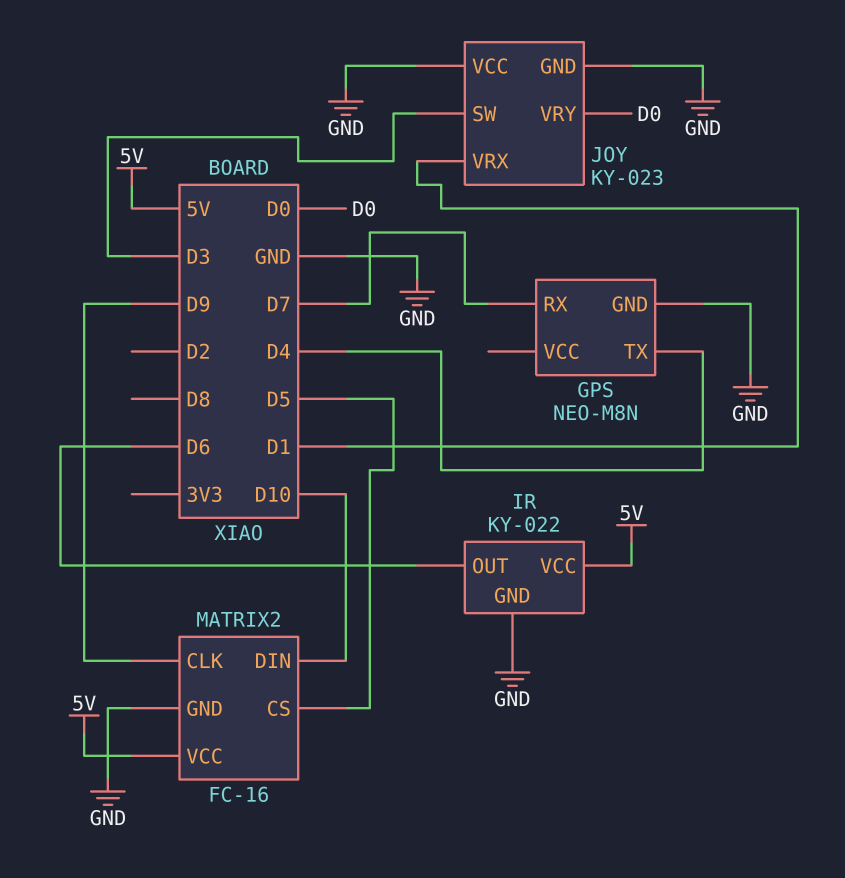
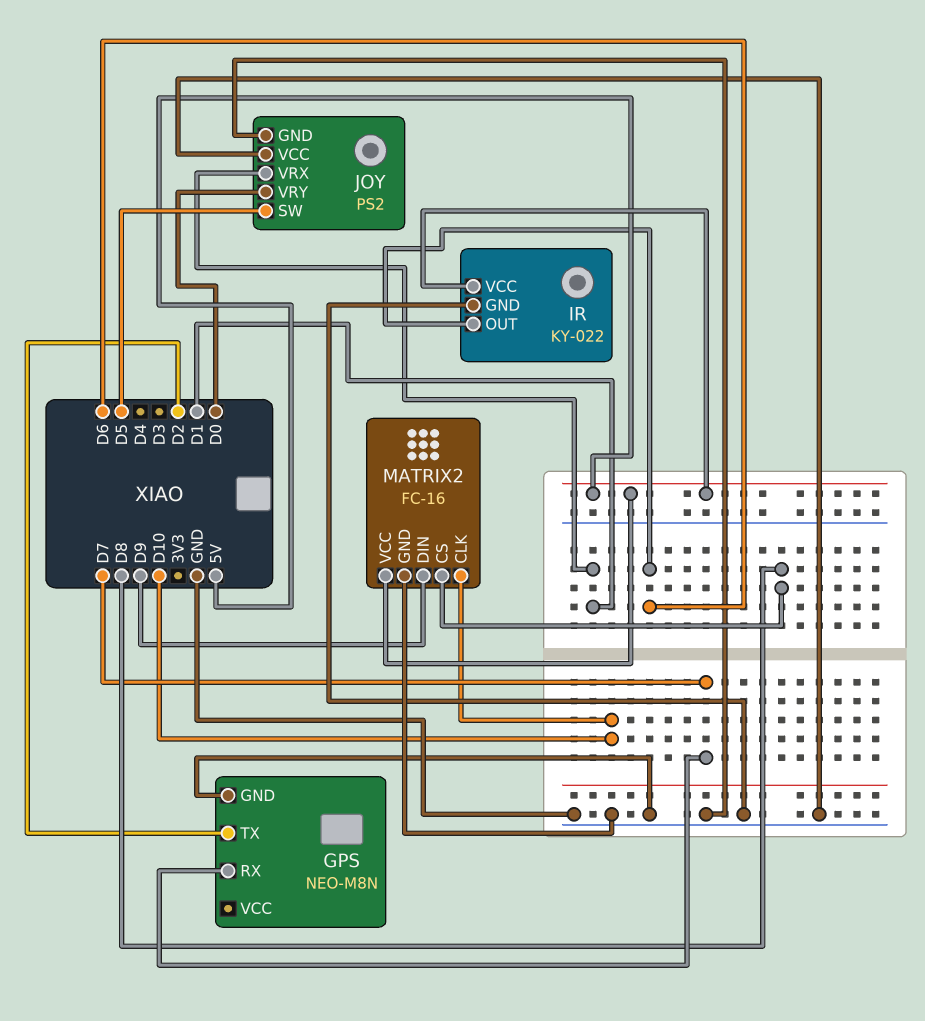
GPS pin TX: D4 -> D2
JOY: KY-023 -> PS2
JOY pin SW: D3 -> D5
MATRIX2 pin CLK: D9 -> D10
MATRIX2 pin CS: D5 -> D8
MATRIX2 pin DIN: D10 -> D9

